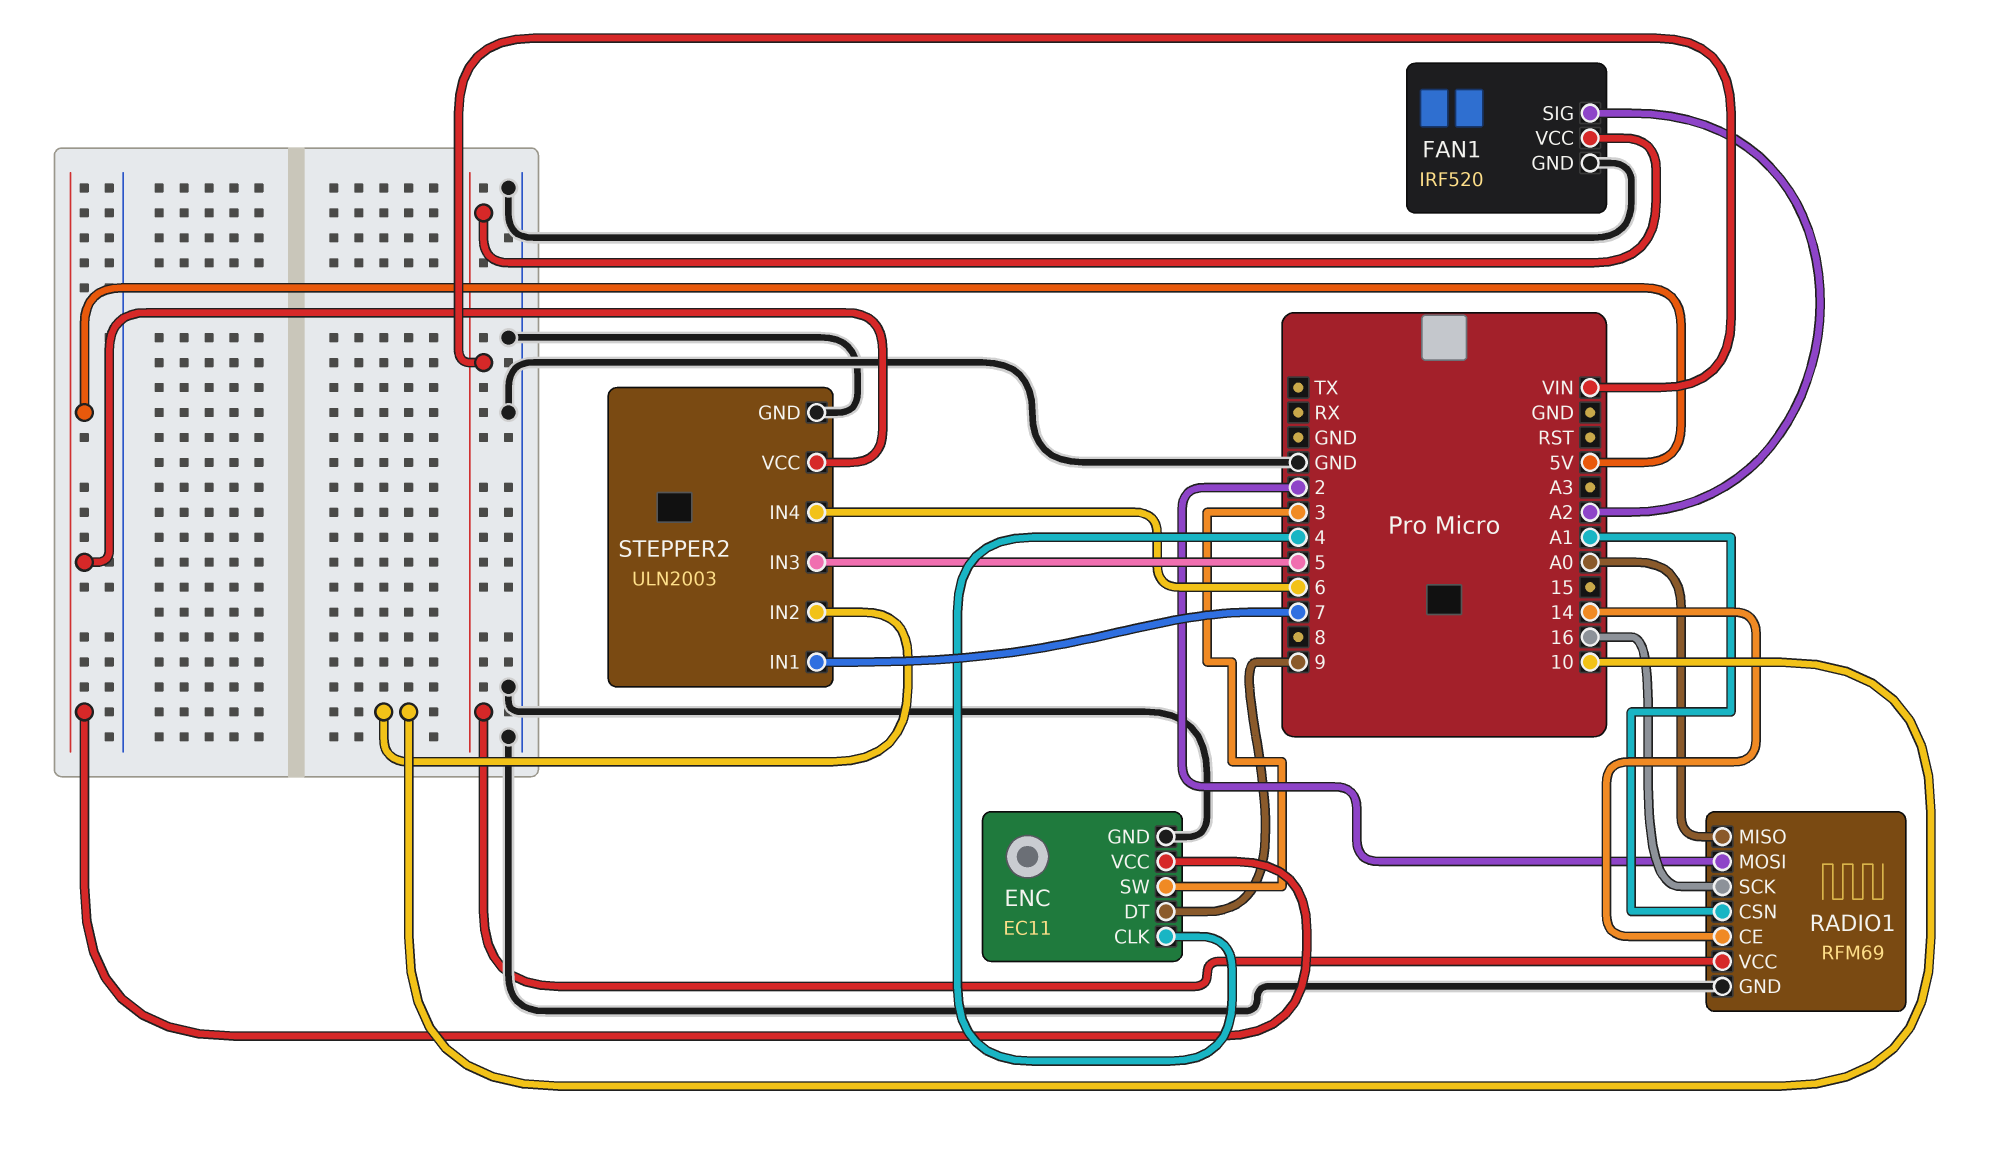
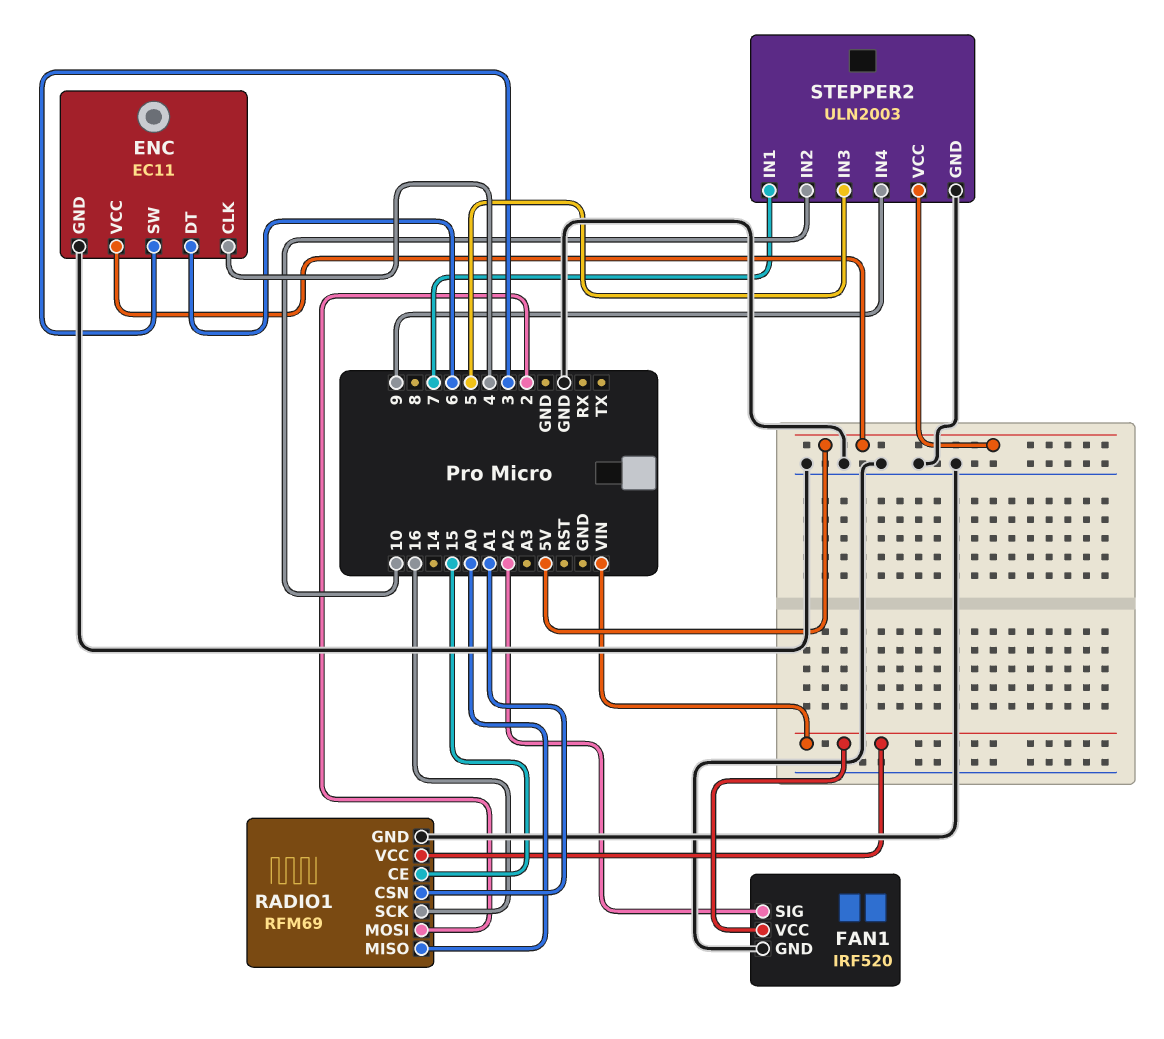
ENC pin DT: 9 -> 6
RADIO1 pin CE: 14 -> 15
STEPPER2 pin IN4: 6 -> 9

